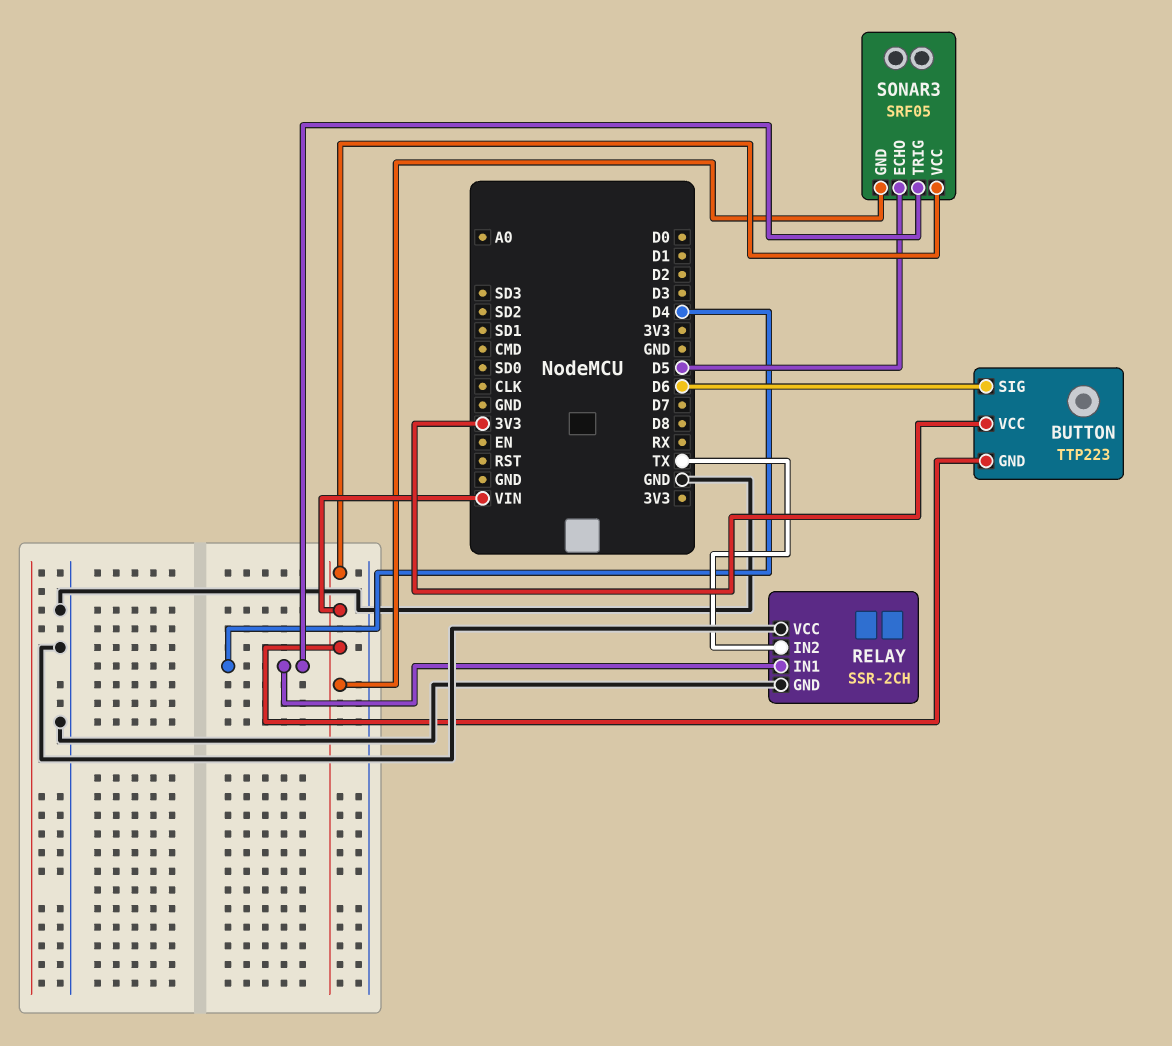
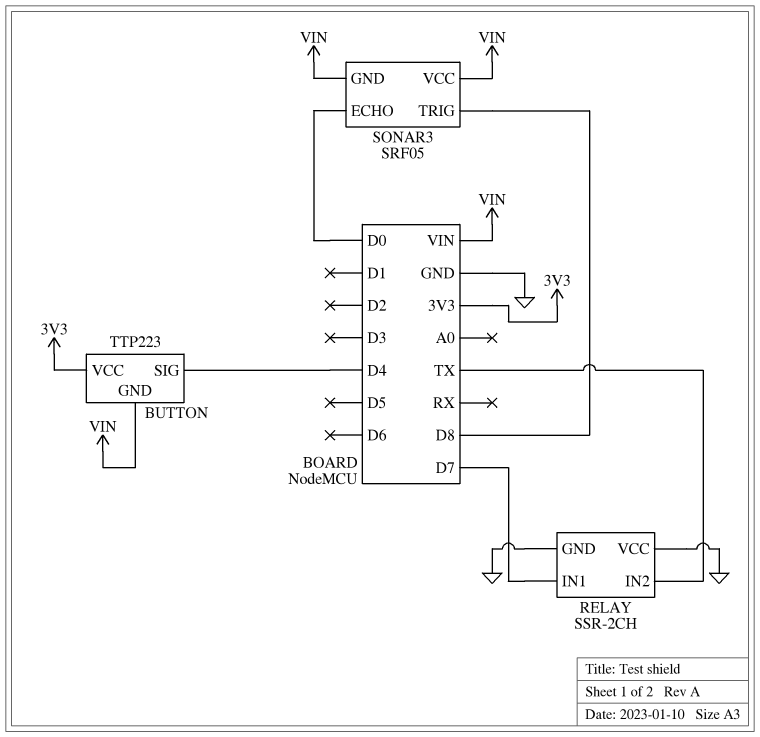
BUTTON pin SIG: D6 -> D4
RELAY pin IN1: D4 -> D7
SONAR3 pin ECHO: D5 -> D0
SONAR3 pin TRIG: D4 -> D8

